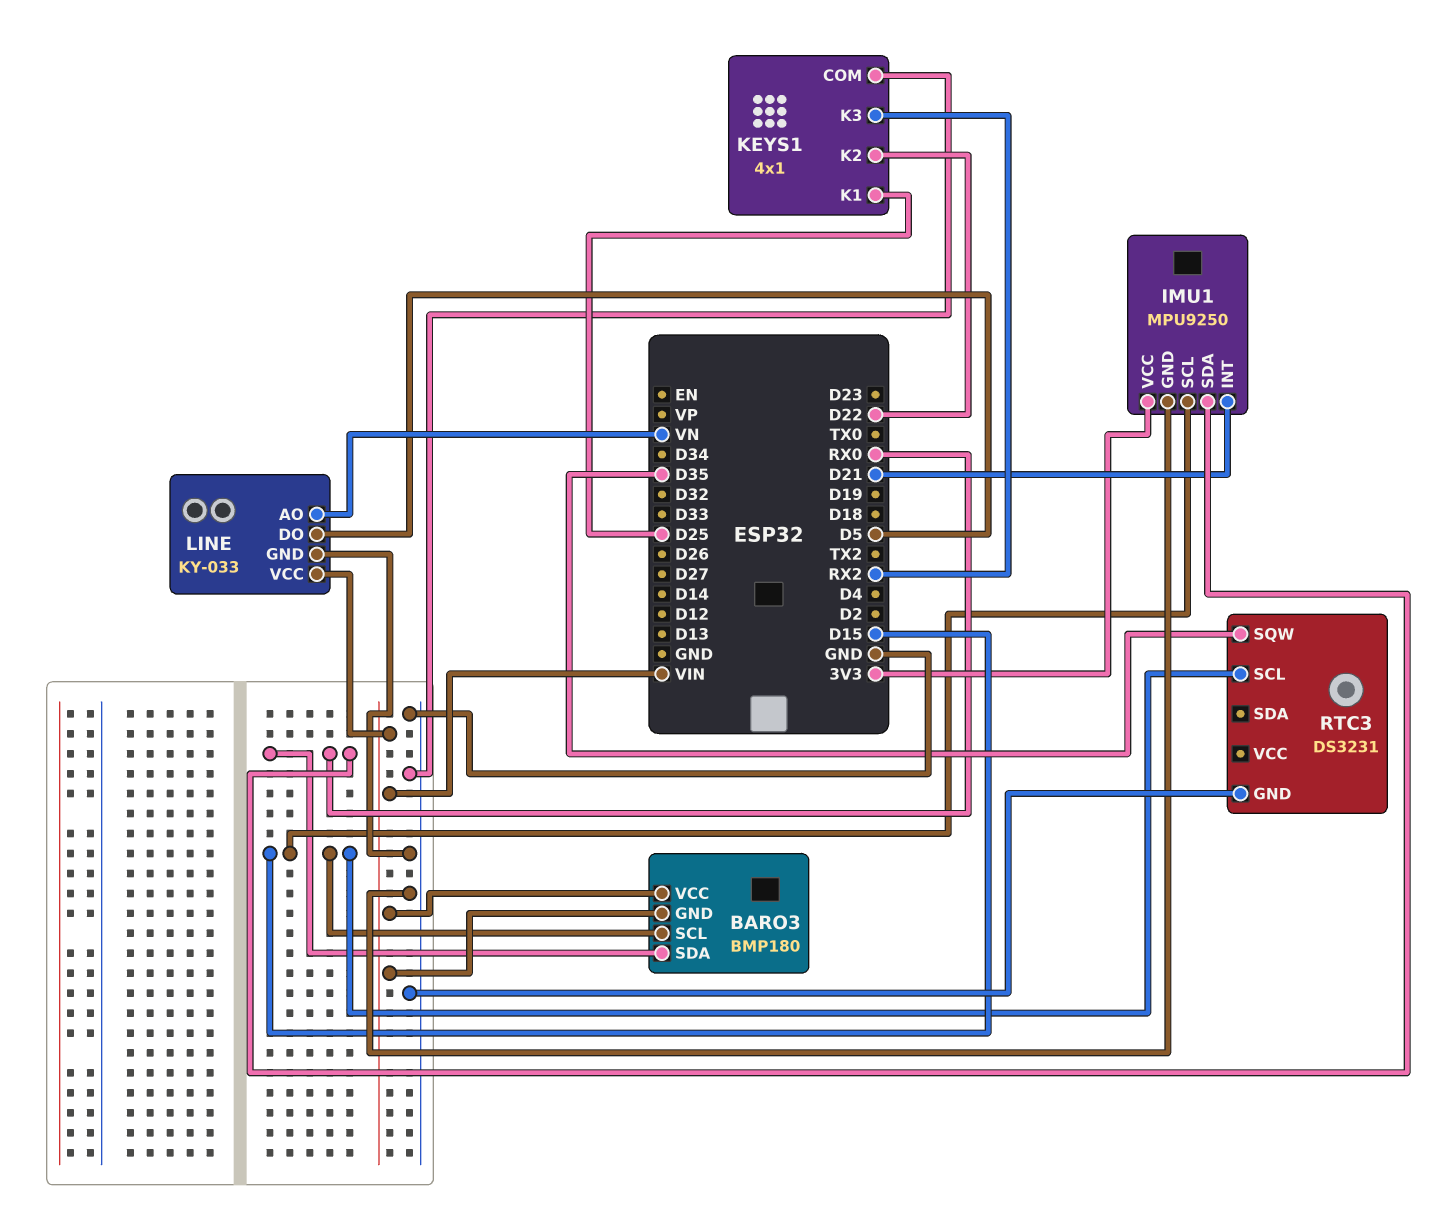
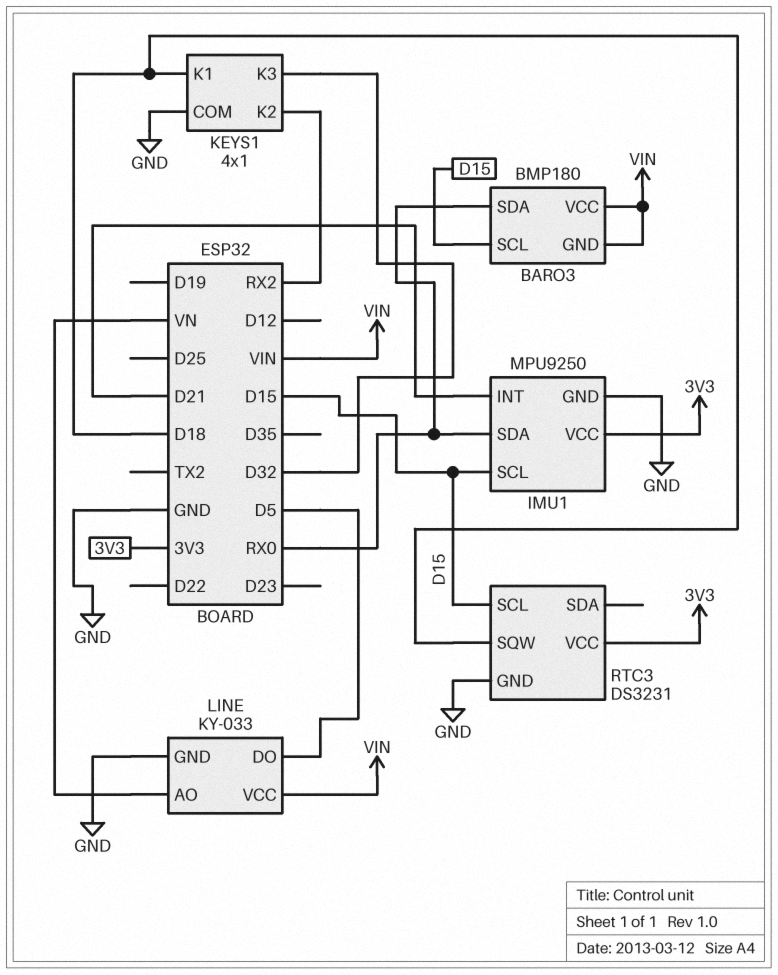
KEYS1 pin K1: D25 -> D18
KEYS1 pin K2: D22 -> RX2
KEYS1 pin K3: RX2 -> D32
RTC3 pin SQW: D35 -> D18
RTC3 pin VCC: none -> 3V3

